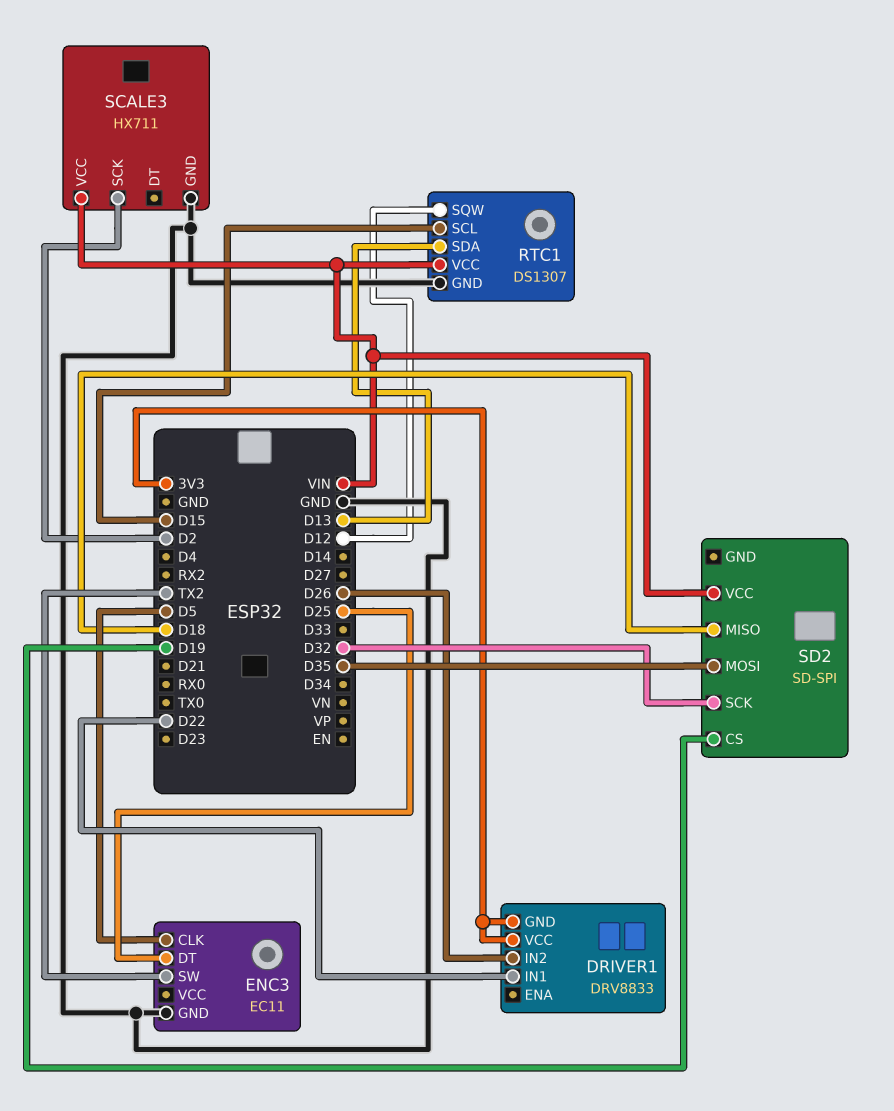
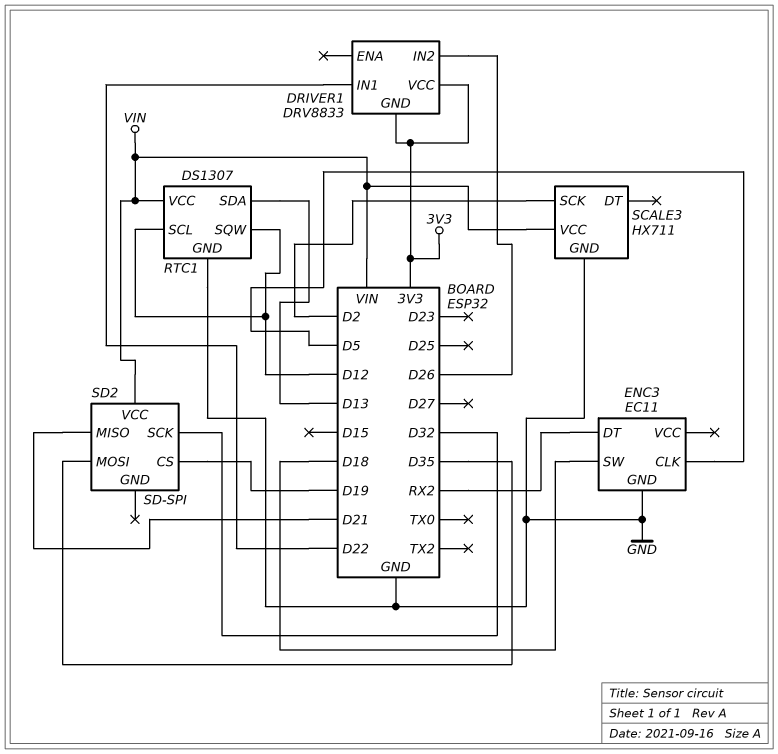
ENC3 pin DT: D25 -> RX2
ENC3 pin SW: TX2 -> D18
RTC1 pin SCL: D15 -> D12
SD2 pin MISO: D18 -> D21

